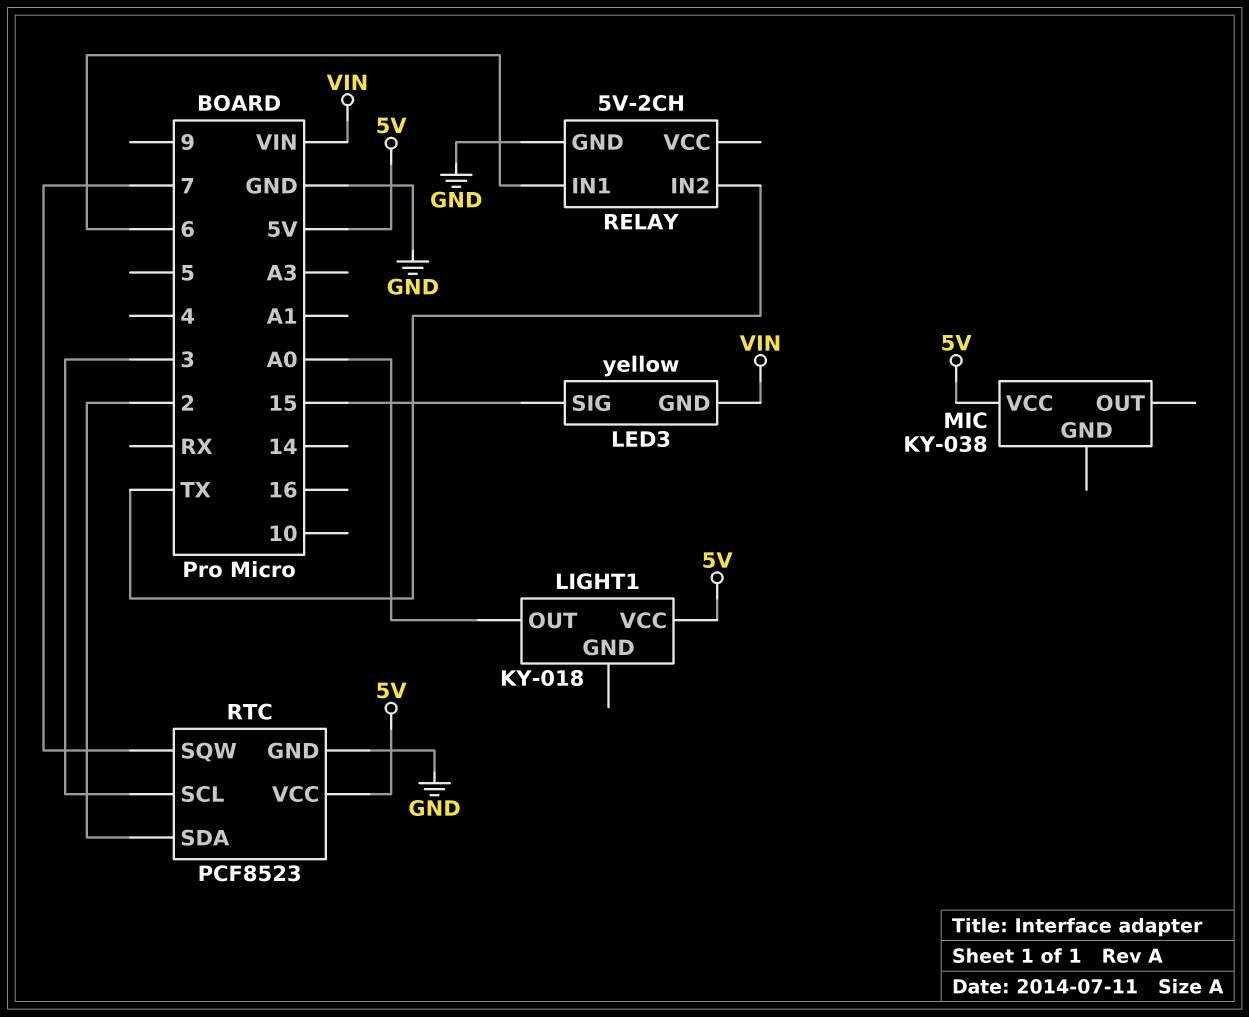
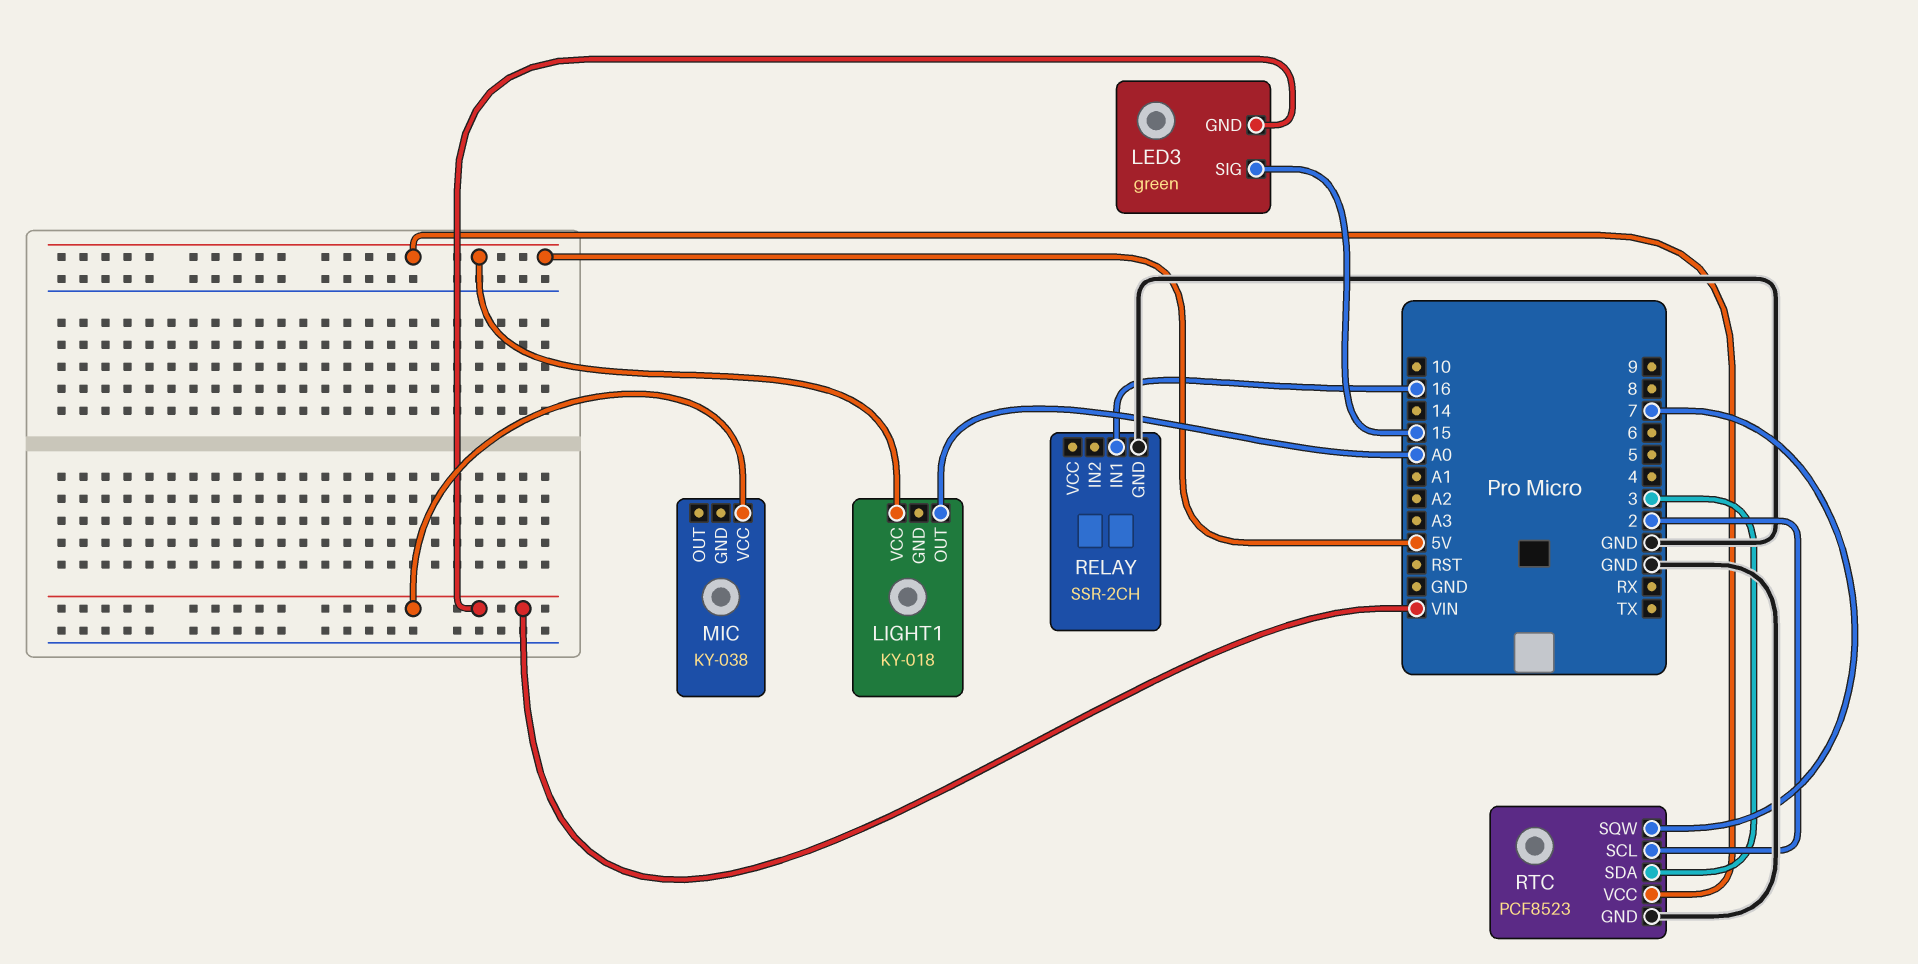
LED3: yellow -> green
MIC pin VCC: 5V -> VIN
RELAY: 5V-2CH -> SSR-2CH
RELAY pin IN1: 6 -> 16
RELAY pin IN2: TX -> none
RTC pin SCL: 3 -> 2
RTC pin SDA: 2 -> 3

